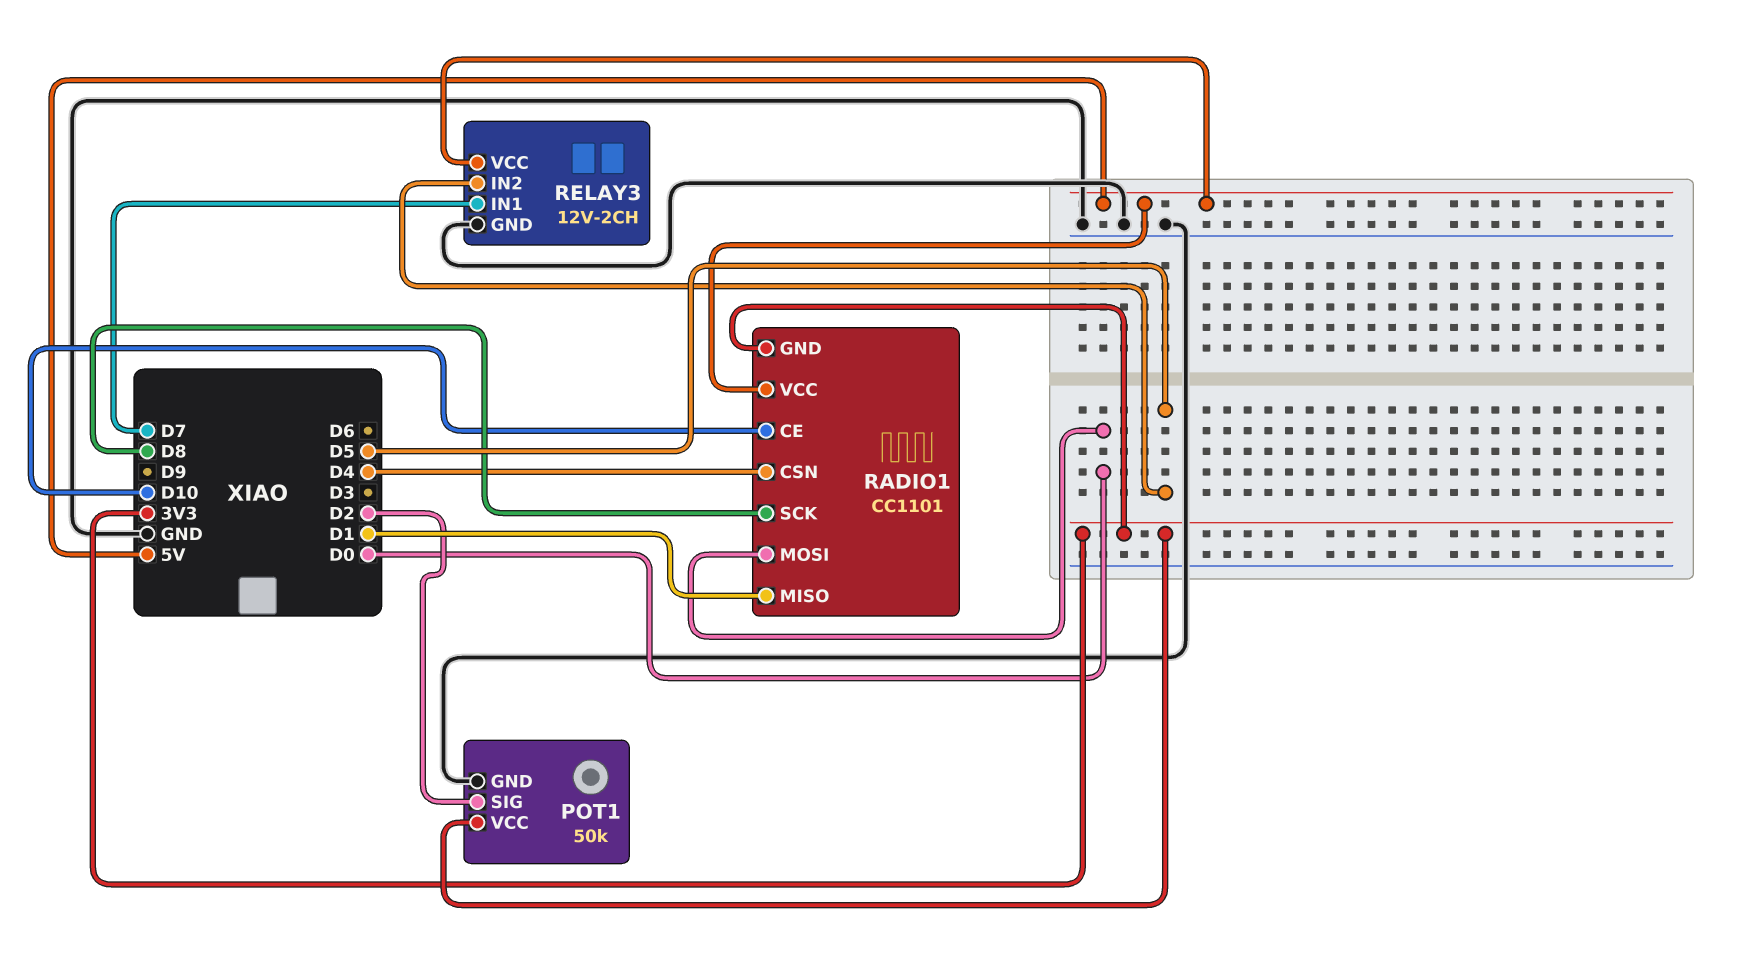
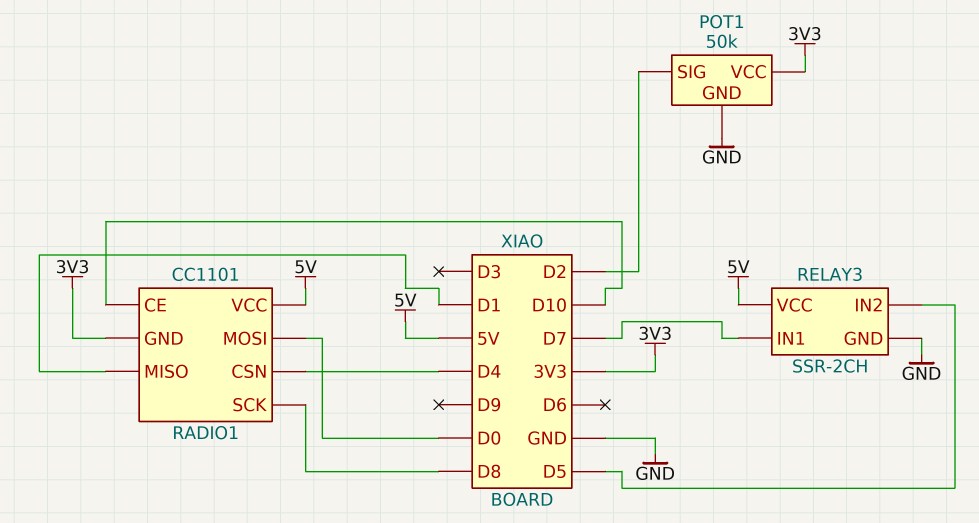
RELAY3: 12V-2CH -> SSR-2CH

